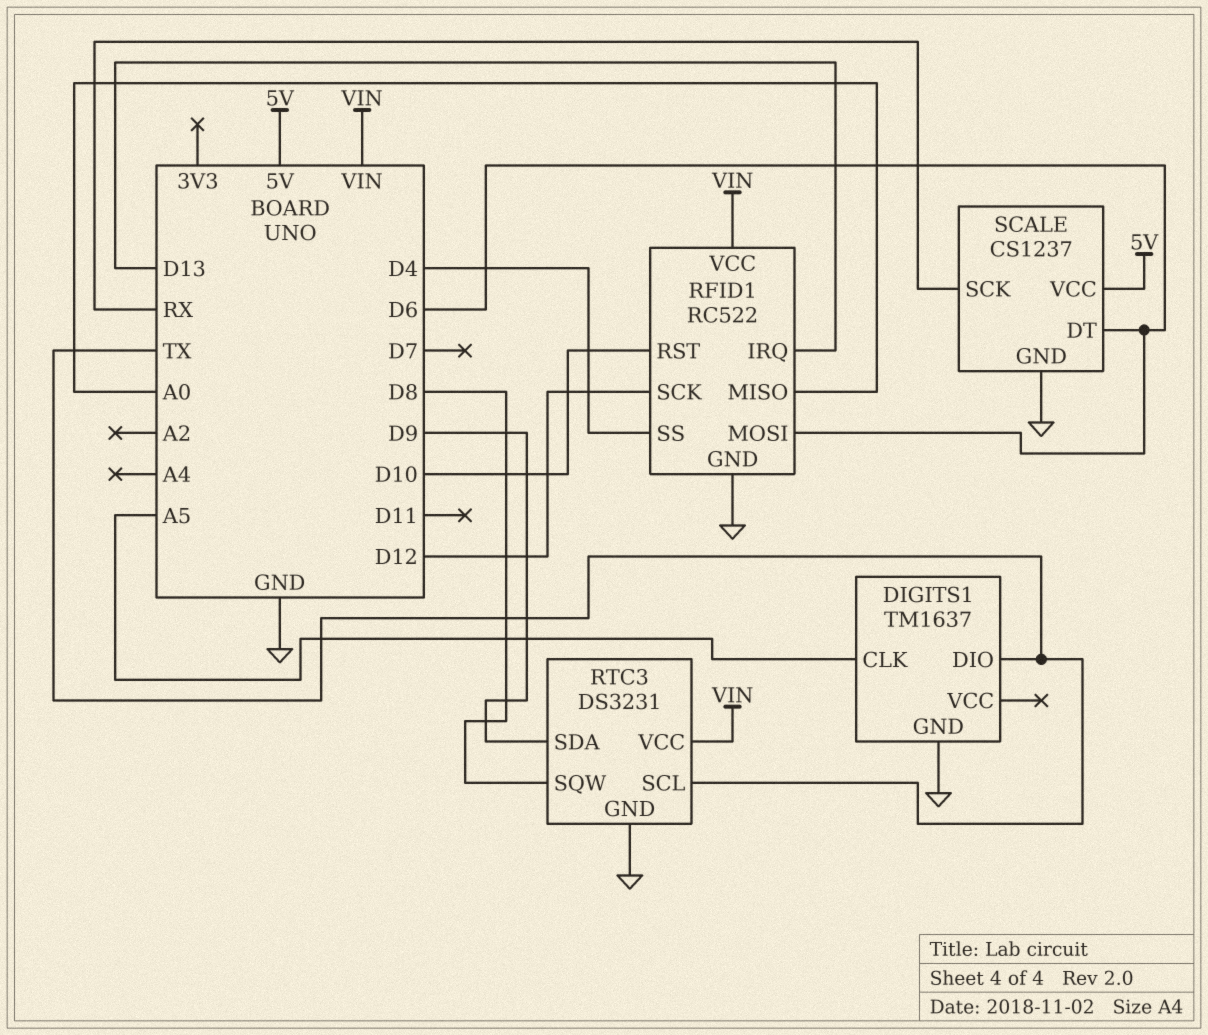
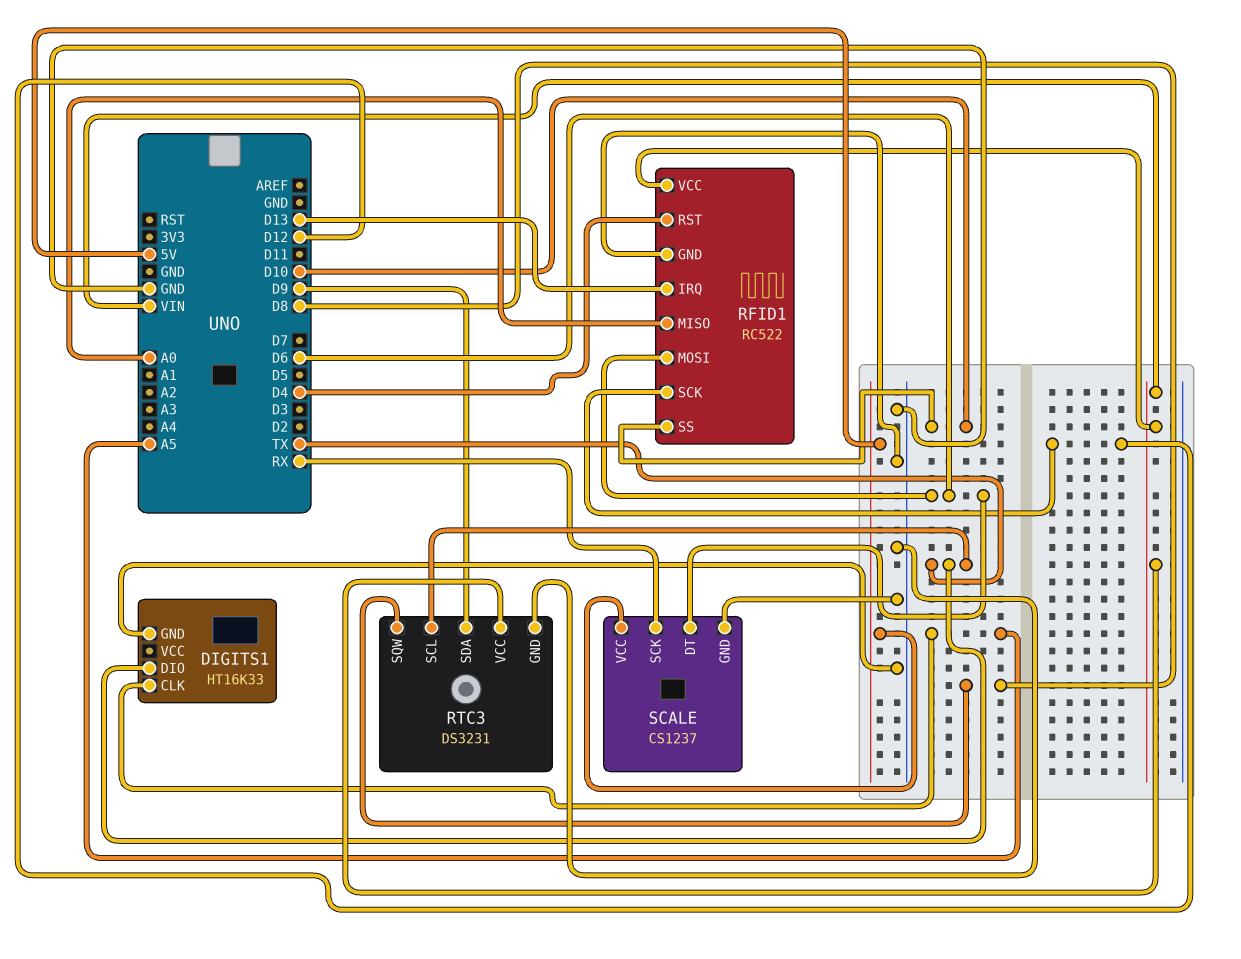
DIGITS1: TM1637 -> HT16K33
RFID1 pin RST: D10 -> D4
RFID1 pin SS: D4 -> D10

